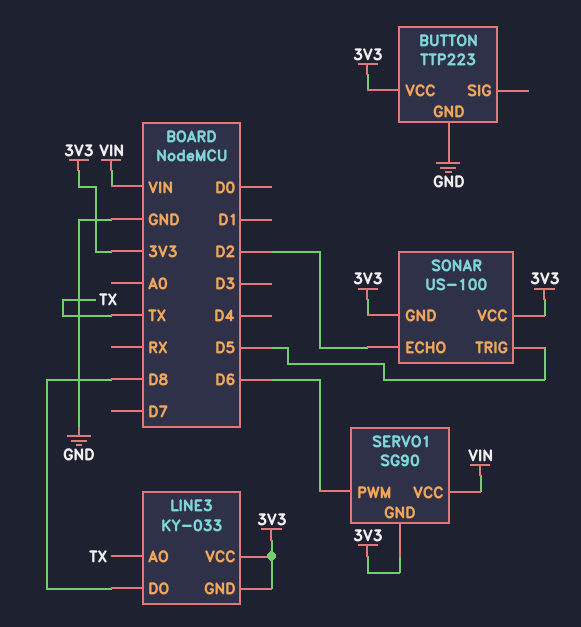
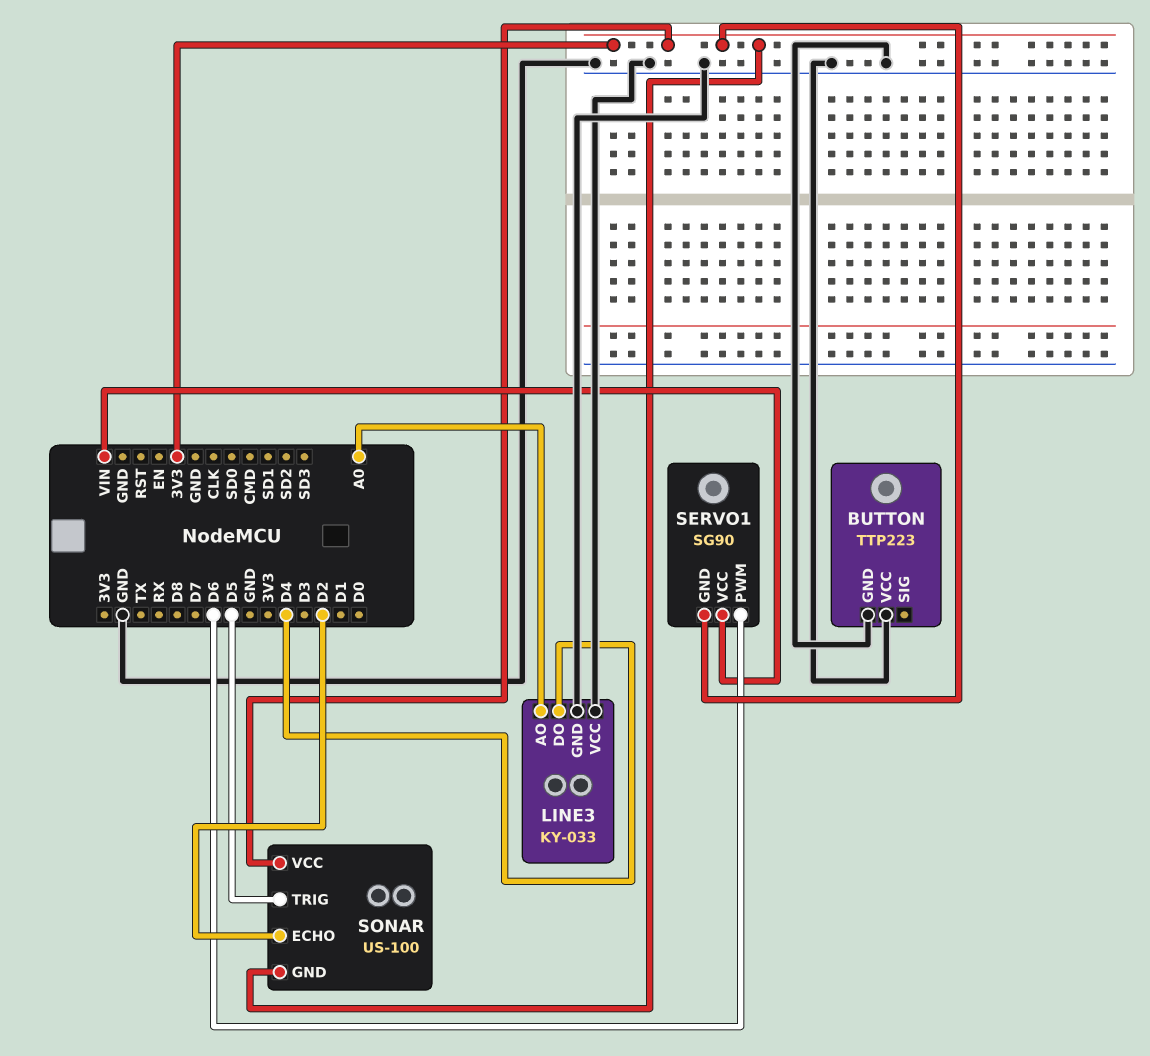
BUTTON pin VCC: 3V3 -> GND
LINE3 pin AO: TX -> A0
LINE3 pin DO: D8 -> D4
LINE3 pin GND: 3V3 -> GND
LINE3 pin VCC: 3V3 -> GND

